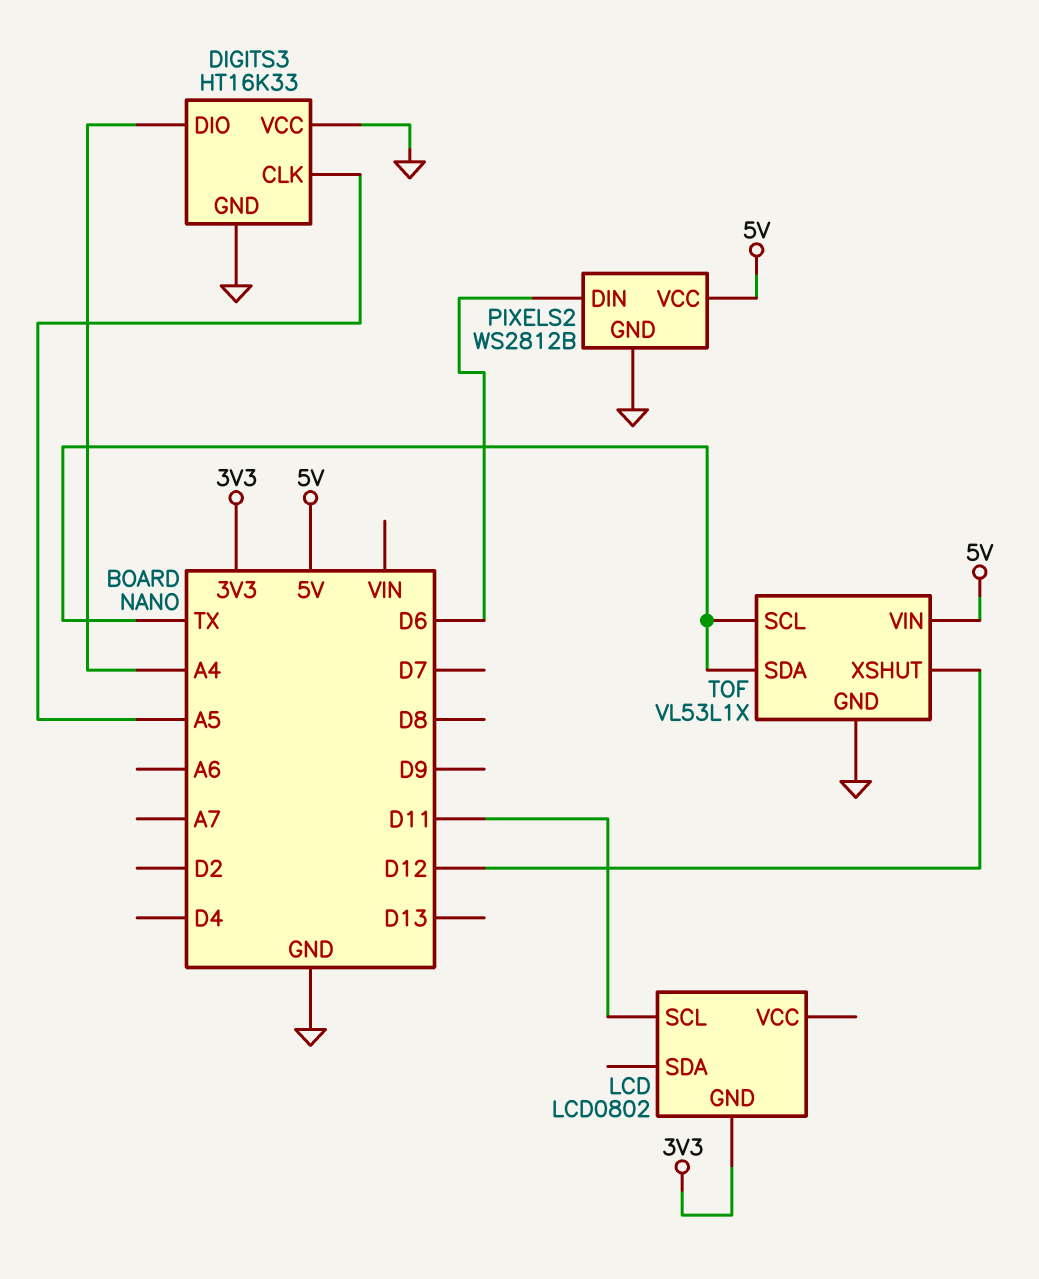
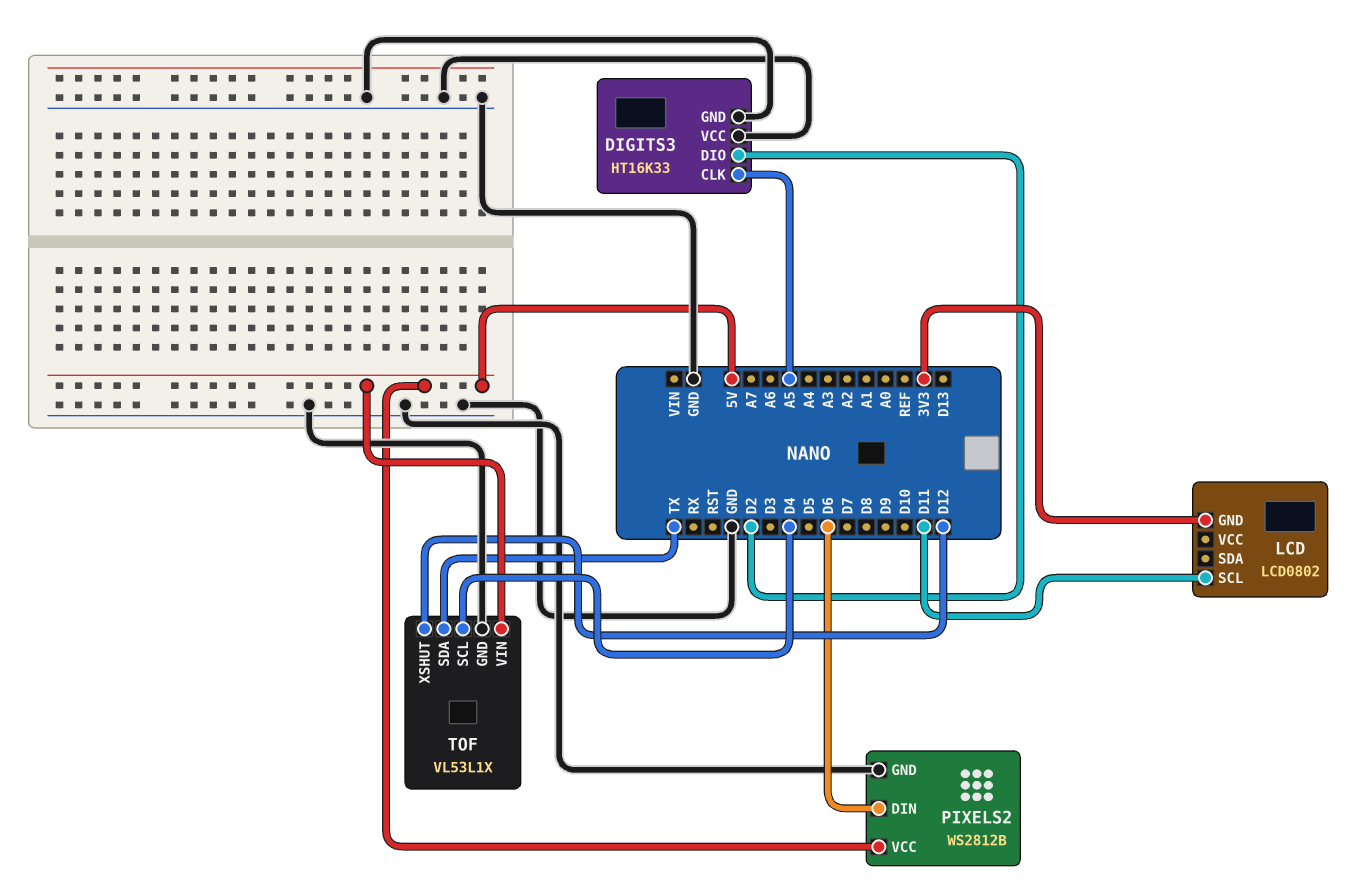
DIGITS3 pin DIO: A4 -> D2
TOF pin SCL: TX -> D4

